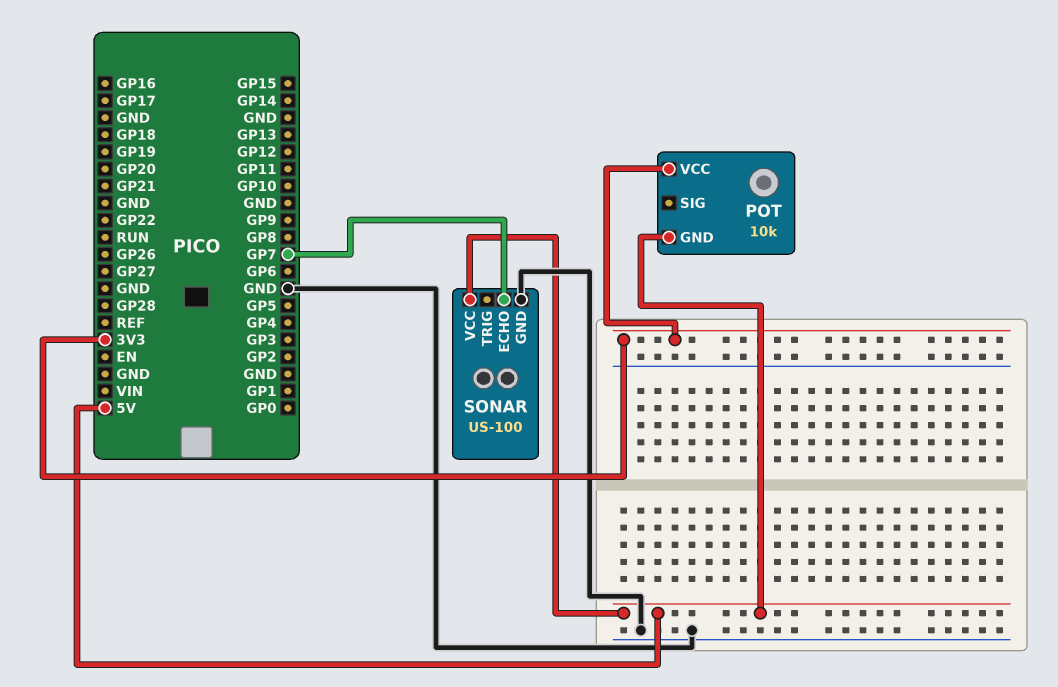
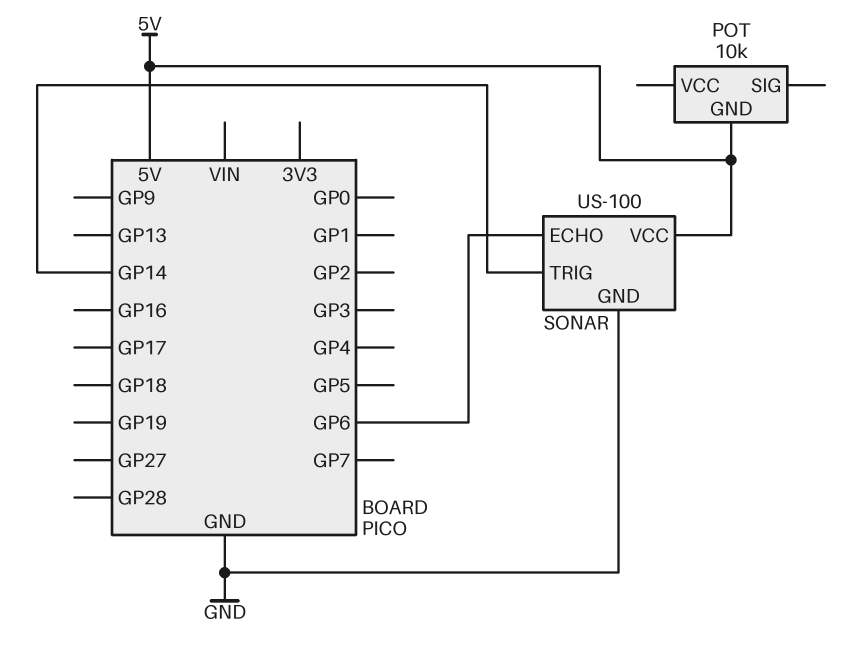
POT pin VCC: 3V3 -> none
SONAR pin ECHO: GP7 -> GP6
SONAR pin TRIG: none -> GP14

